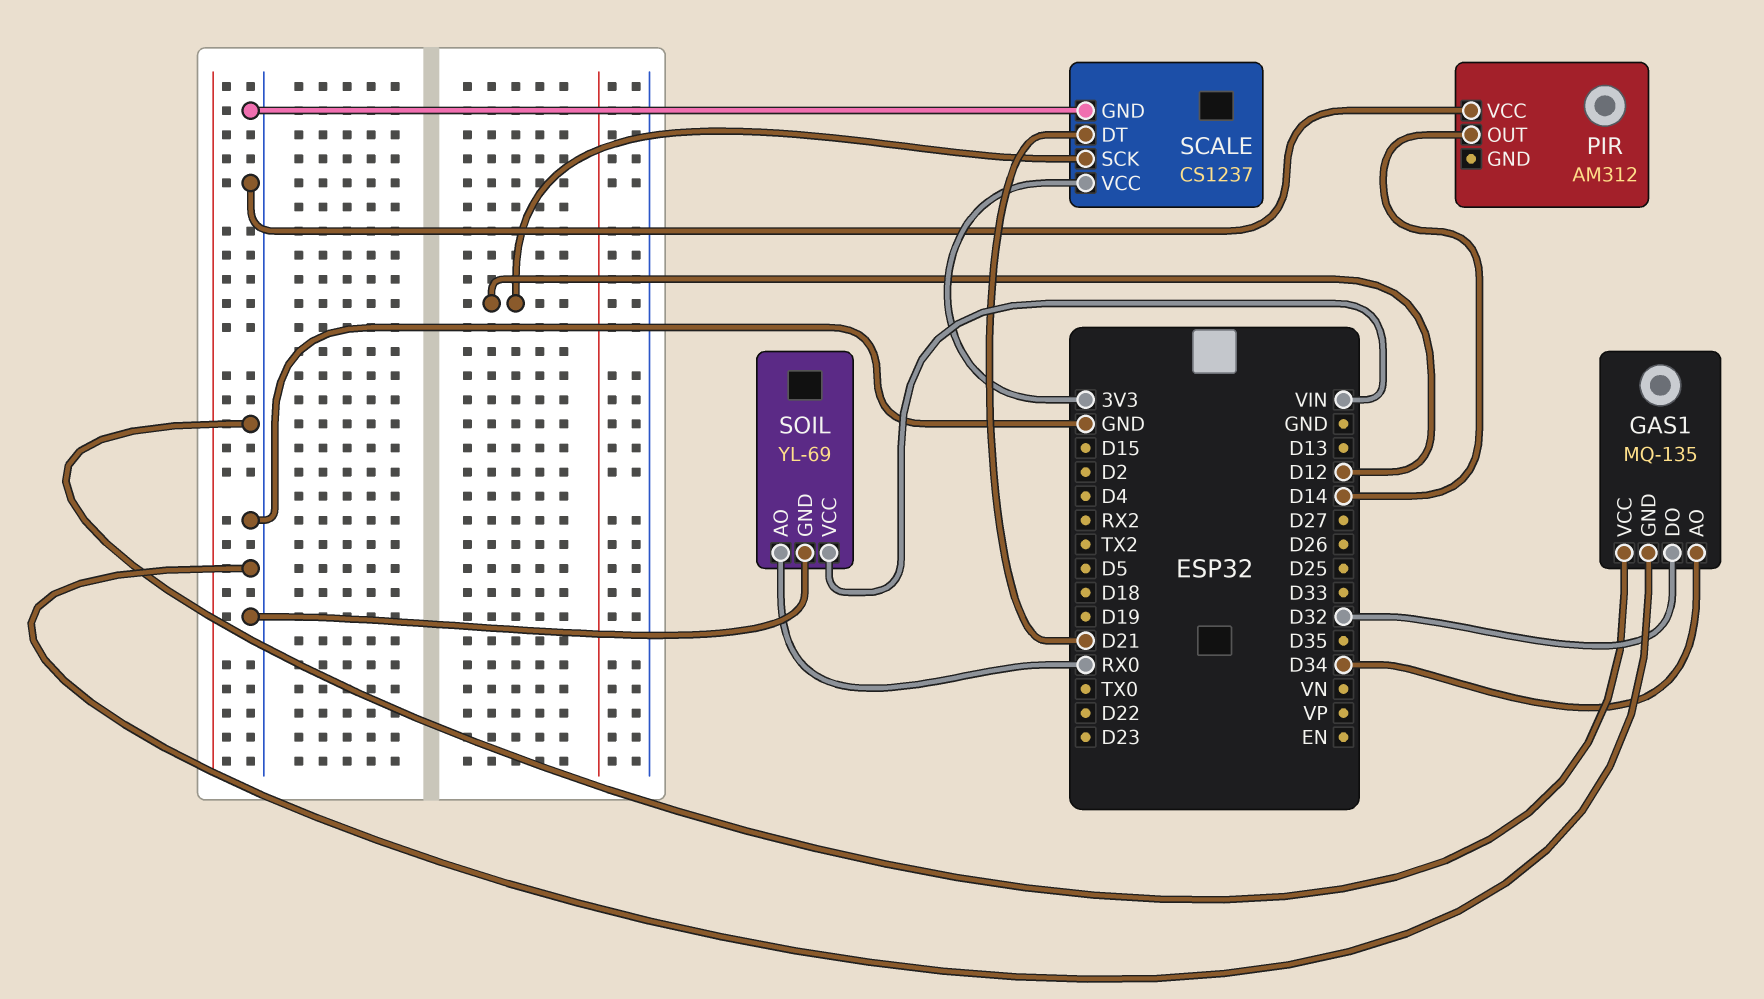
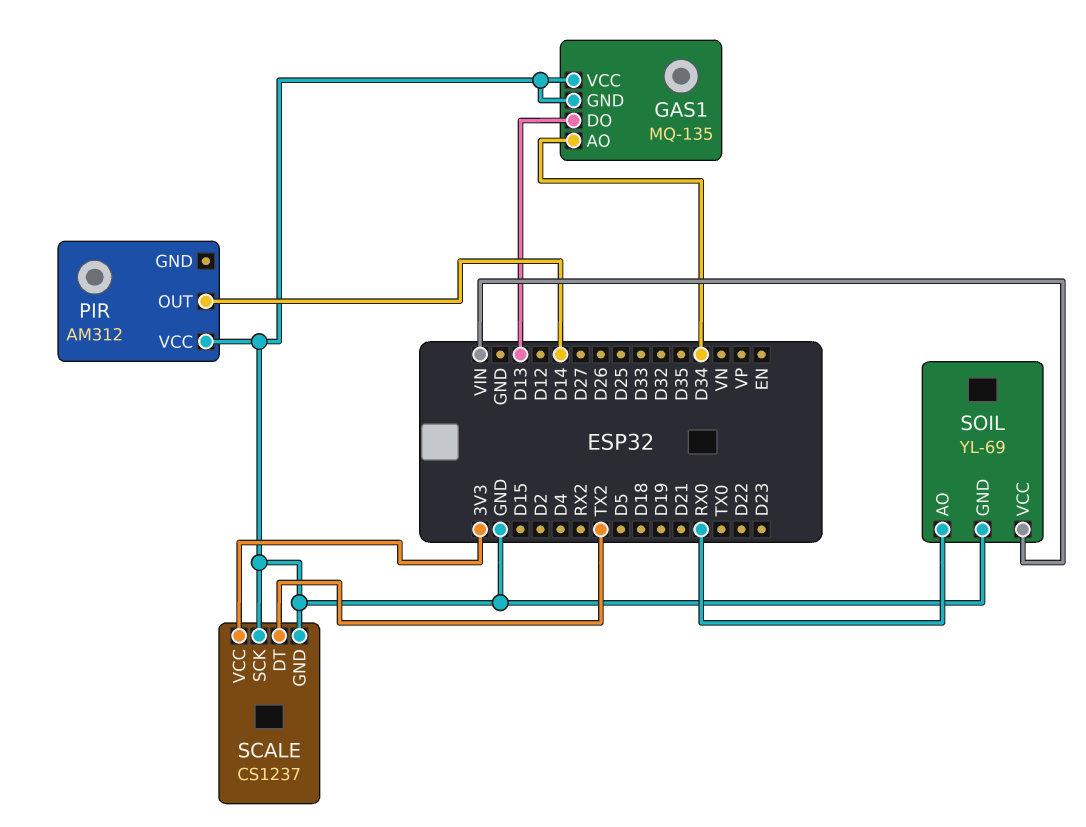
GAS1 pin DO: D32 -> D13
SCALE pin DT: D21 -> TX2
SCALE pin SCK: D12 -> GND

